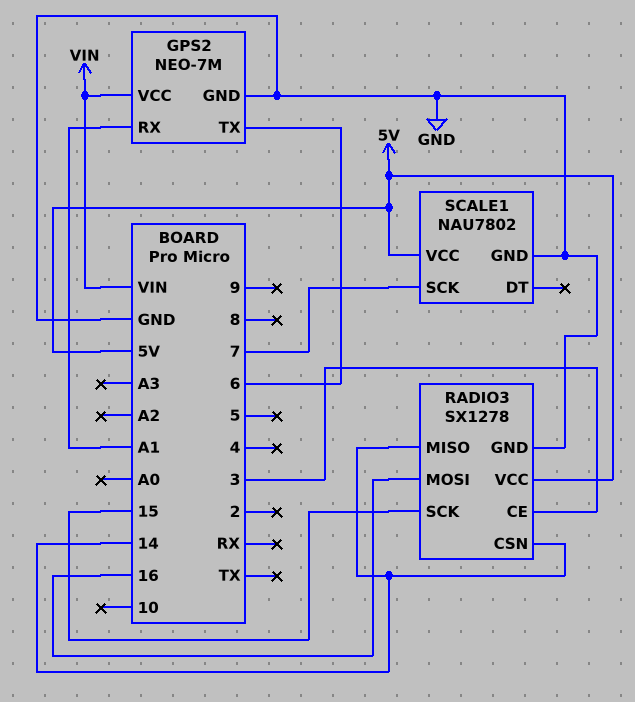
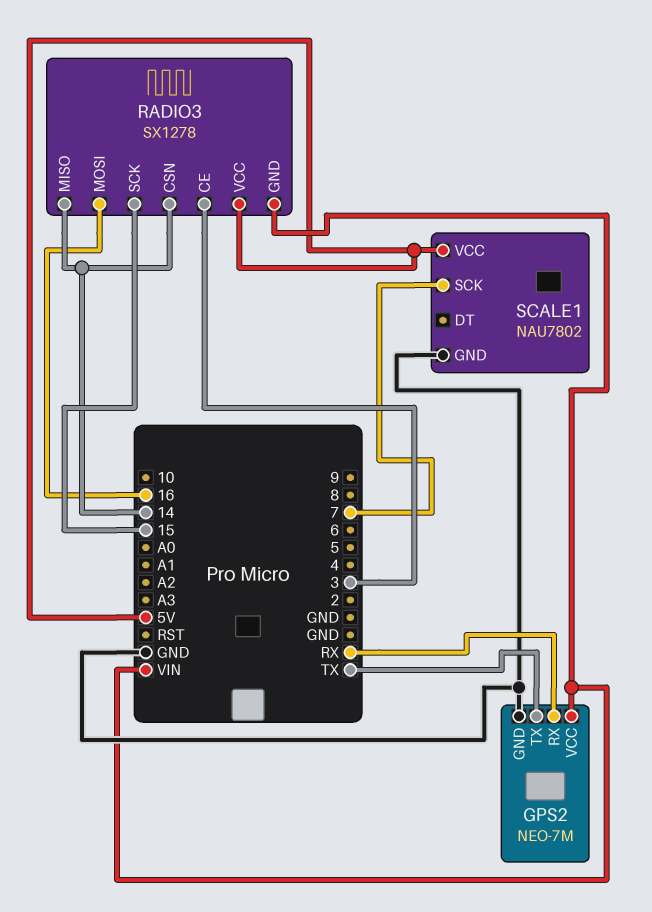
GPS2 pin RX: A1 -> RX
GPS2 pin TX: 6 -> TX
RADIO3 pin GND: GND -> VIN

